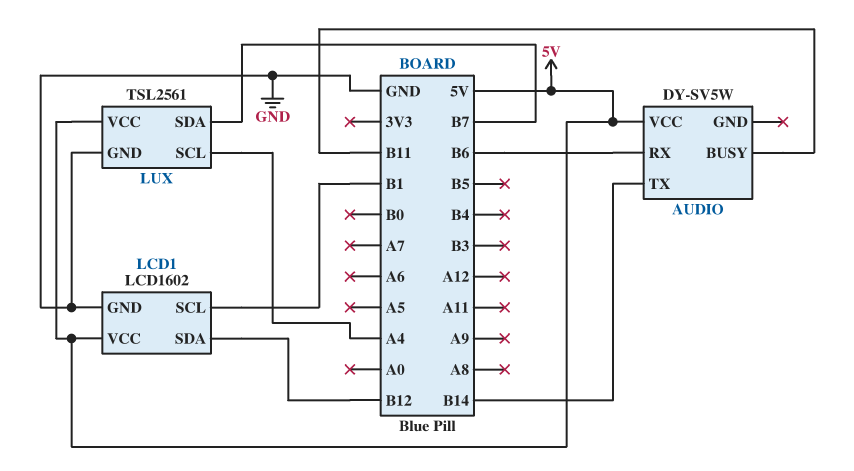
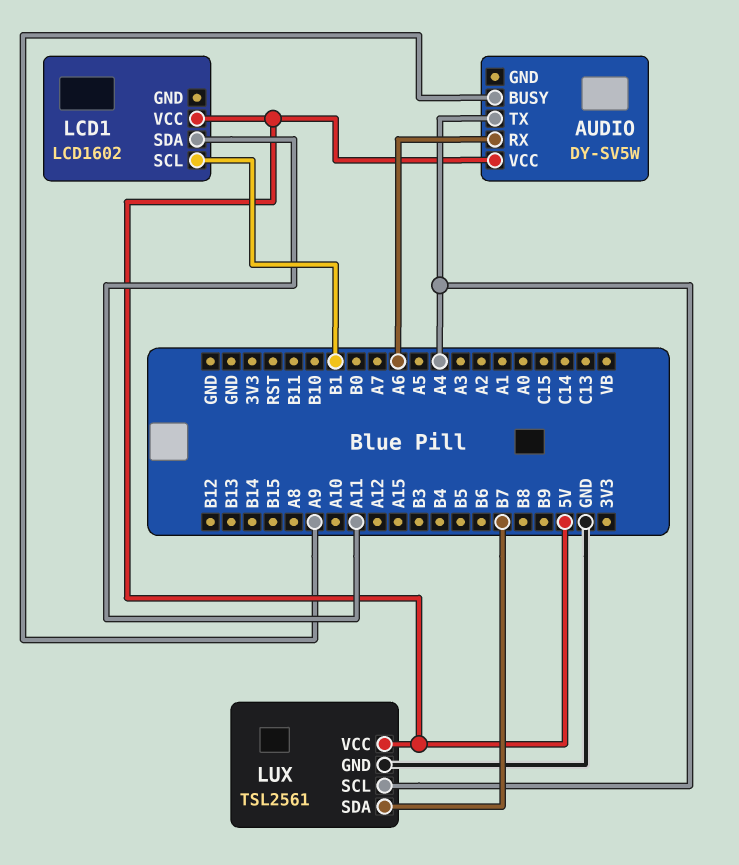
AUDIO pin BUSY: B11 -> A9
AUDIO pin RX: B6 -> A6
AUDIO pin TX: B14 -> A4
LCD1 pin GND: GND -> none
LCD1 pin SDA: B12 -> A11

